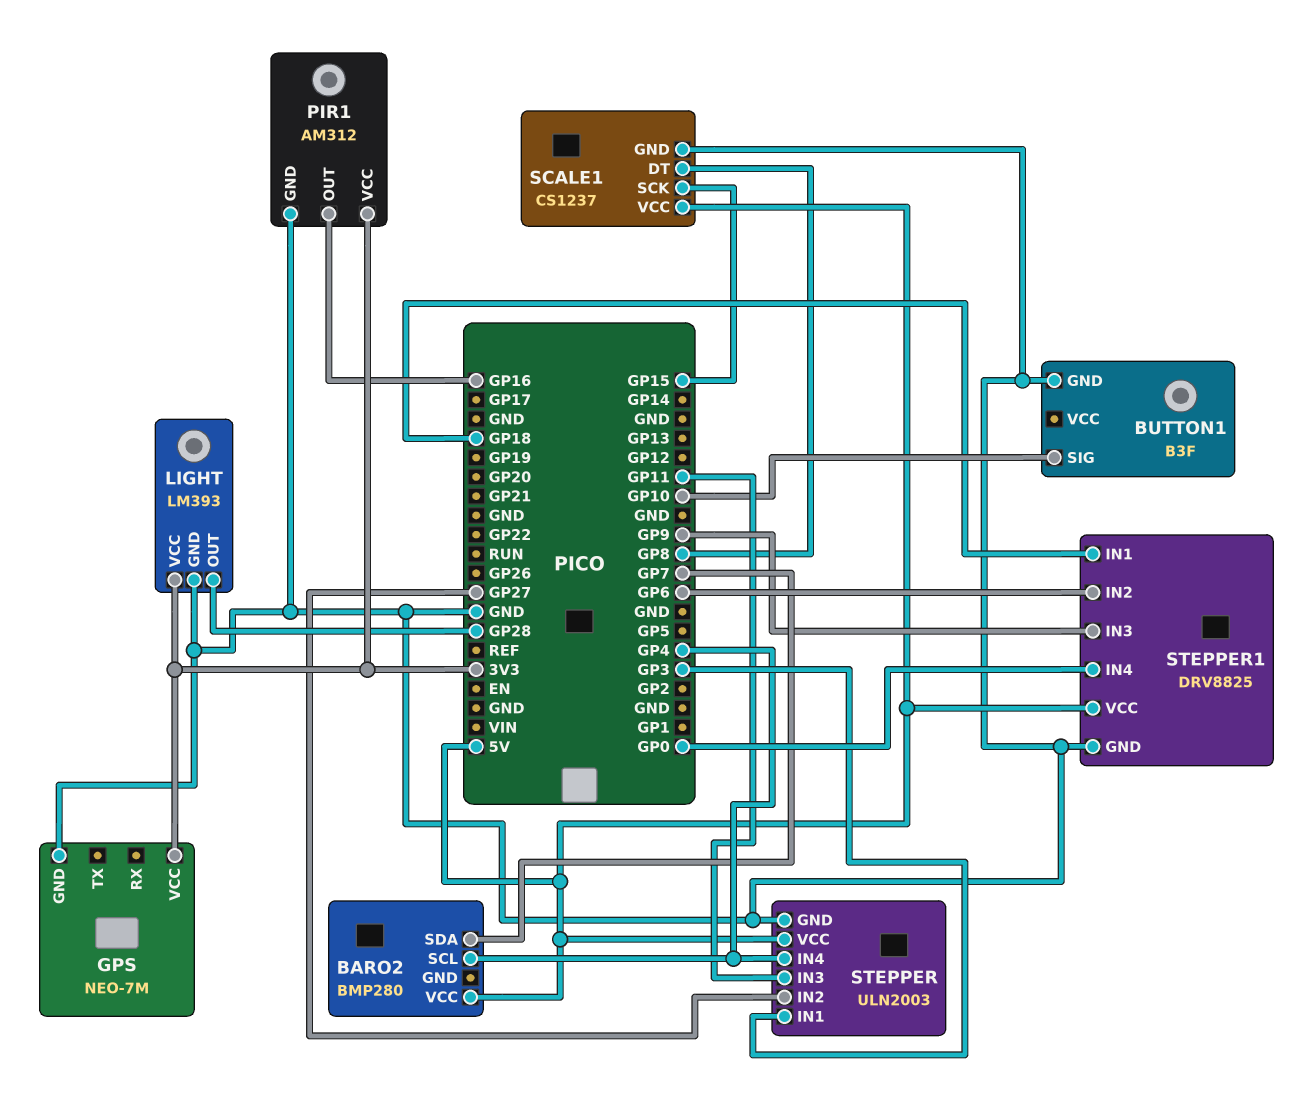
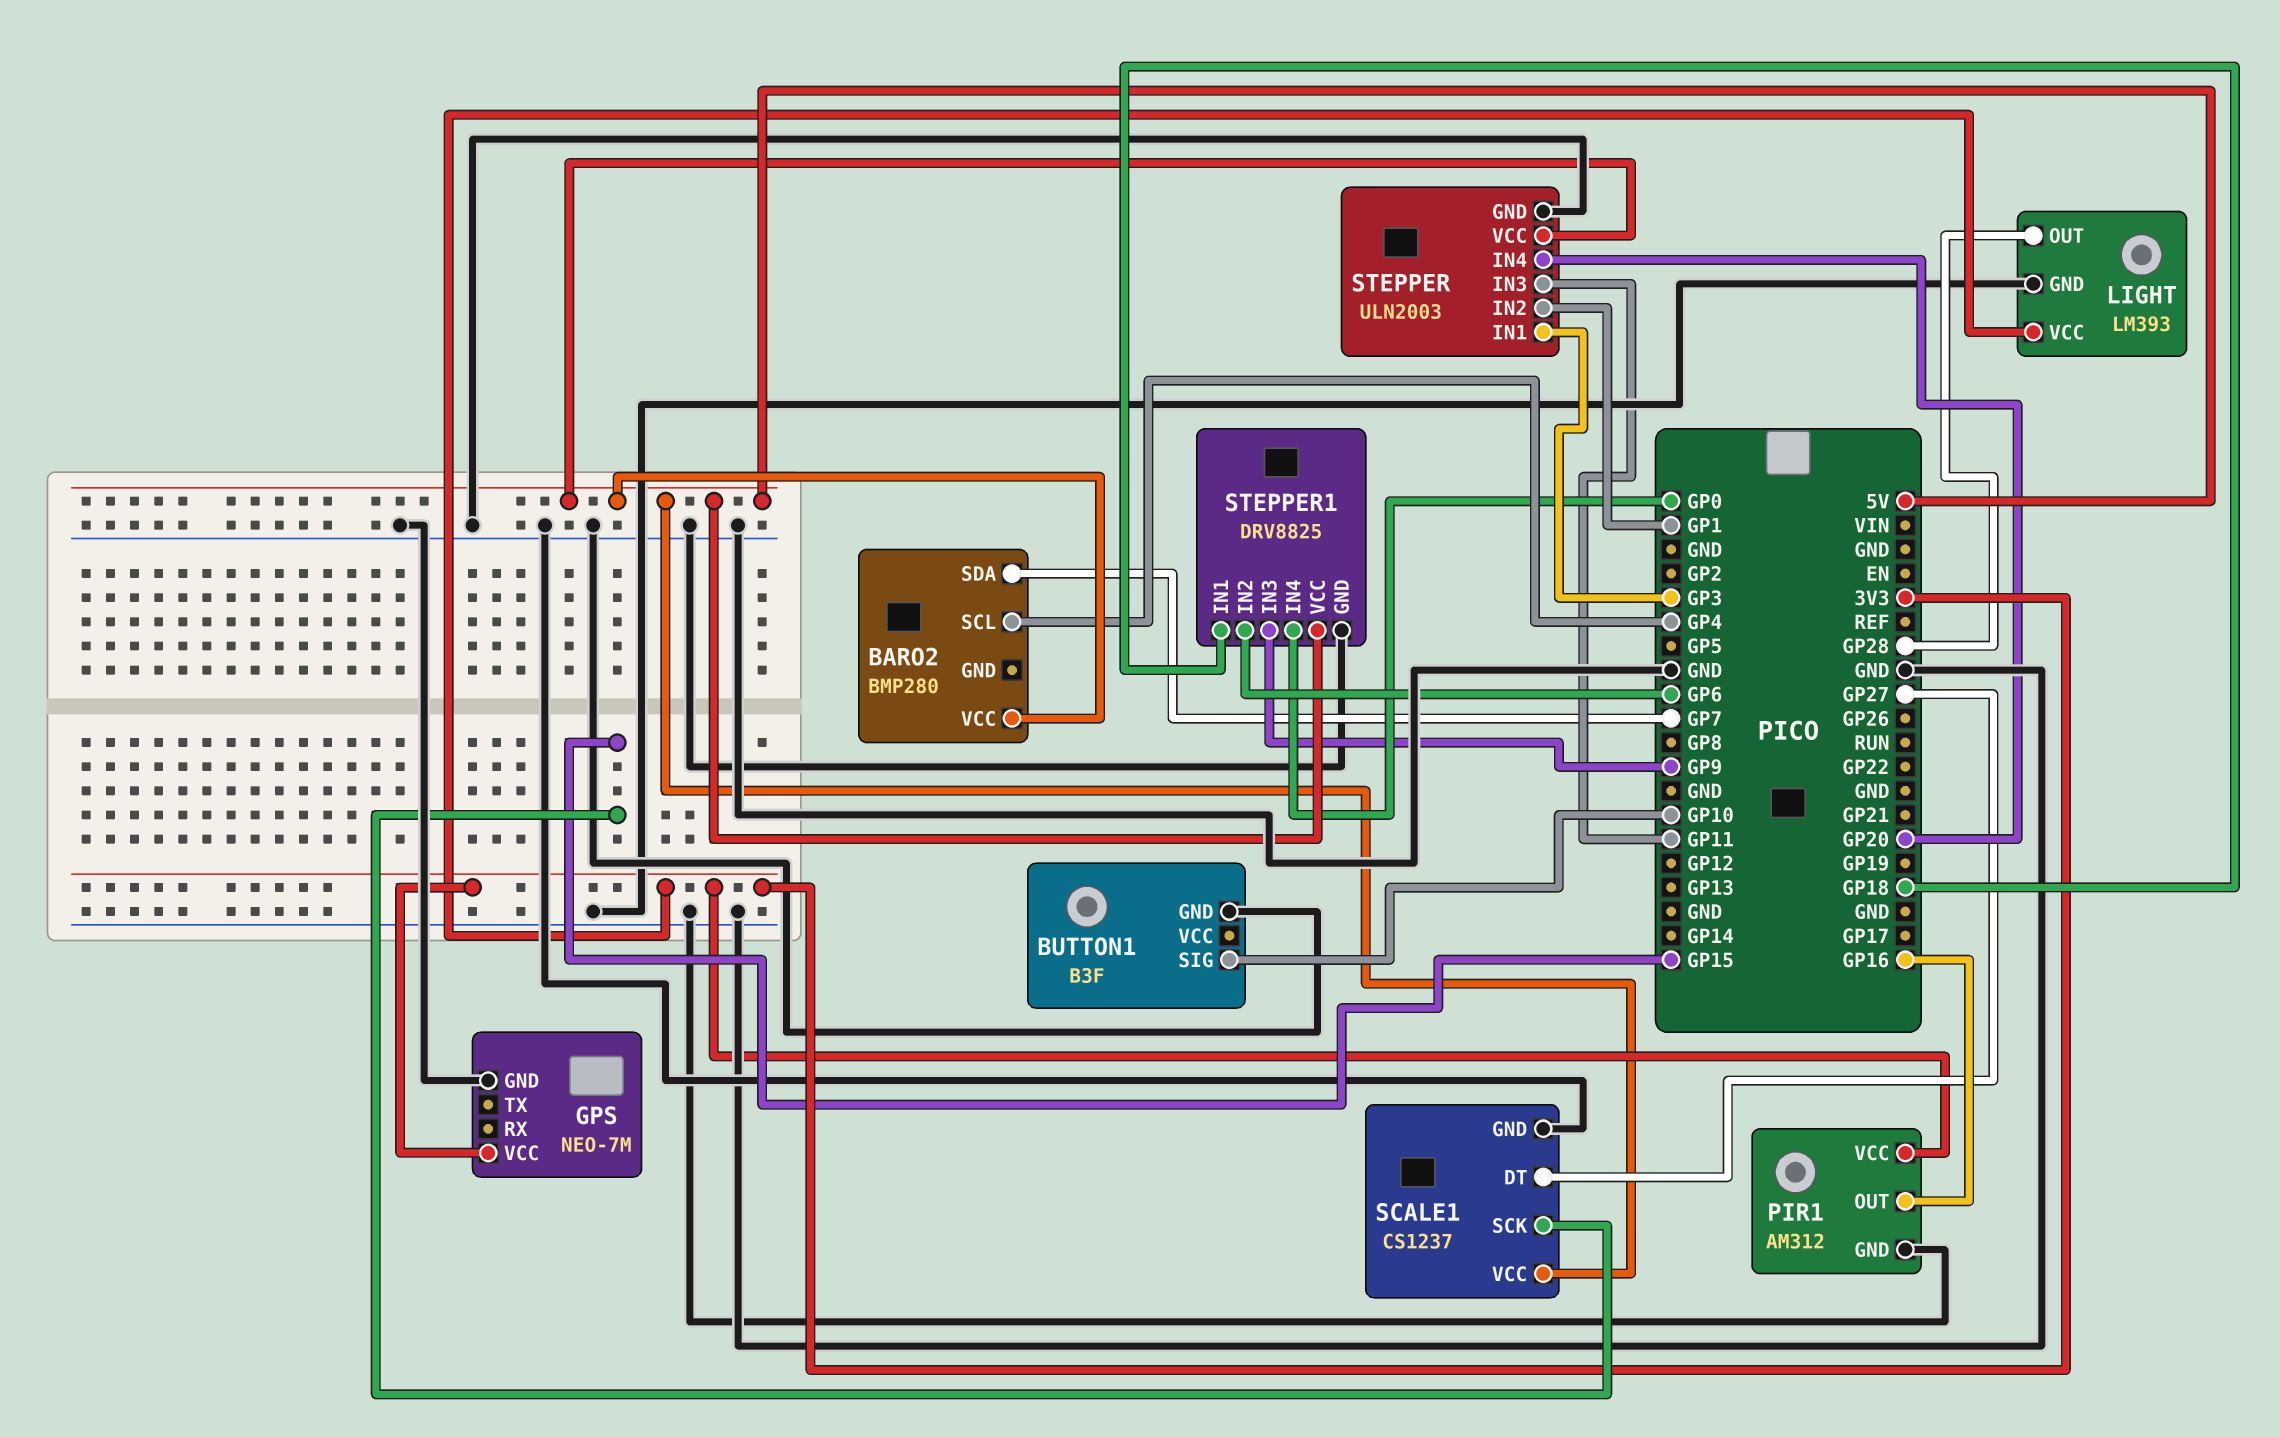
SCALE1 pin DT: GP8 -> GP27
STEPPER pin IN2: GP27 -> GP1
STEPPER pin IN4: GP4 -> GP20

